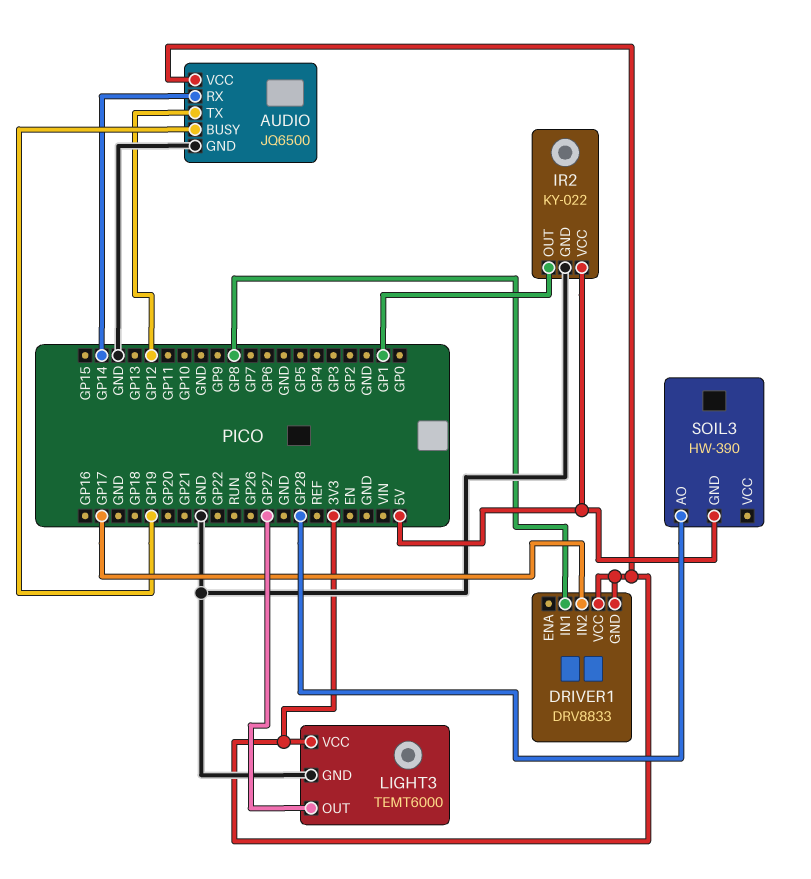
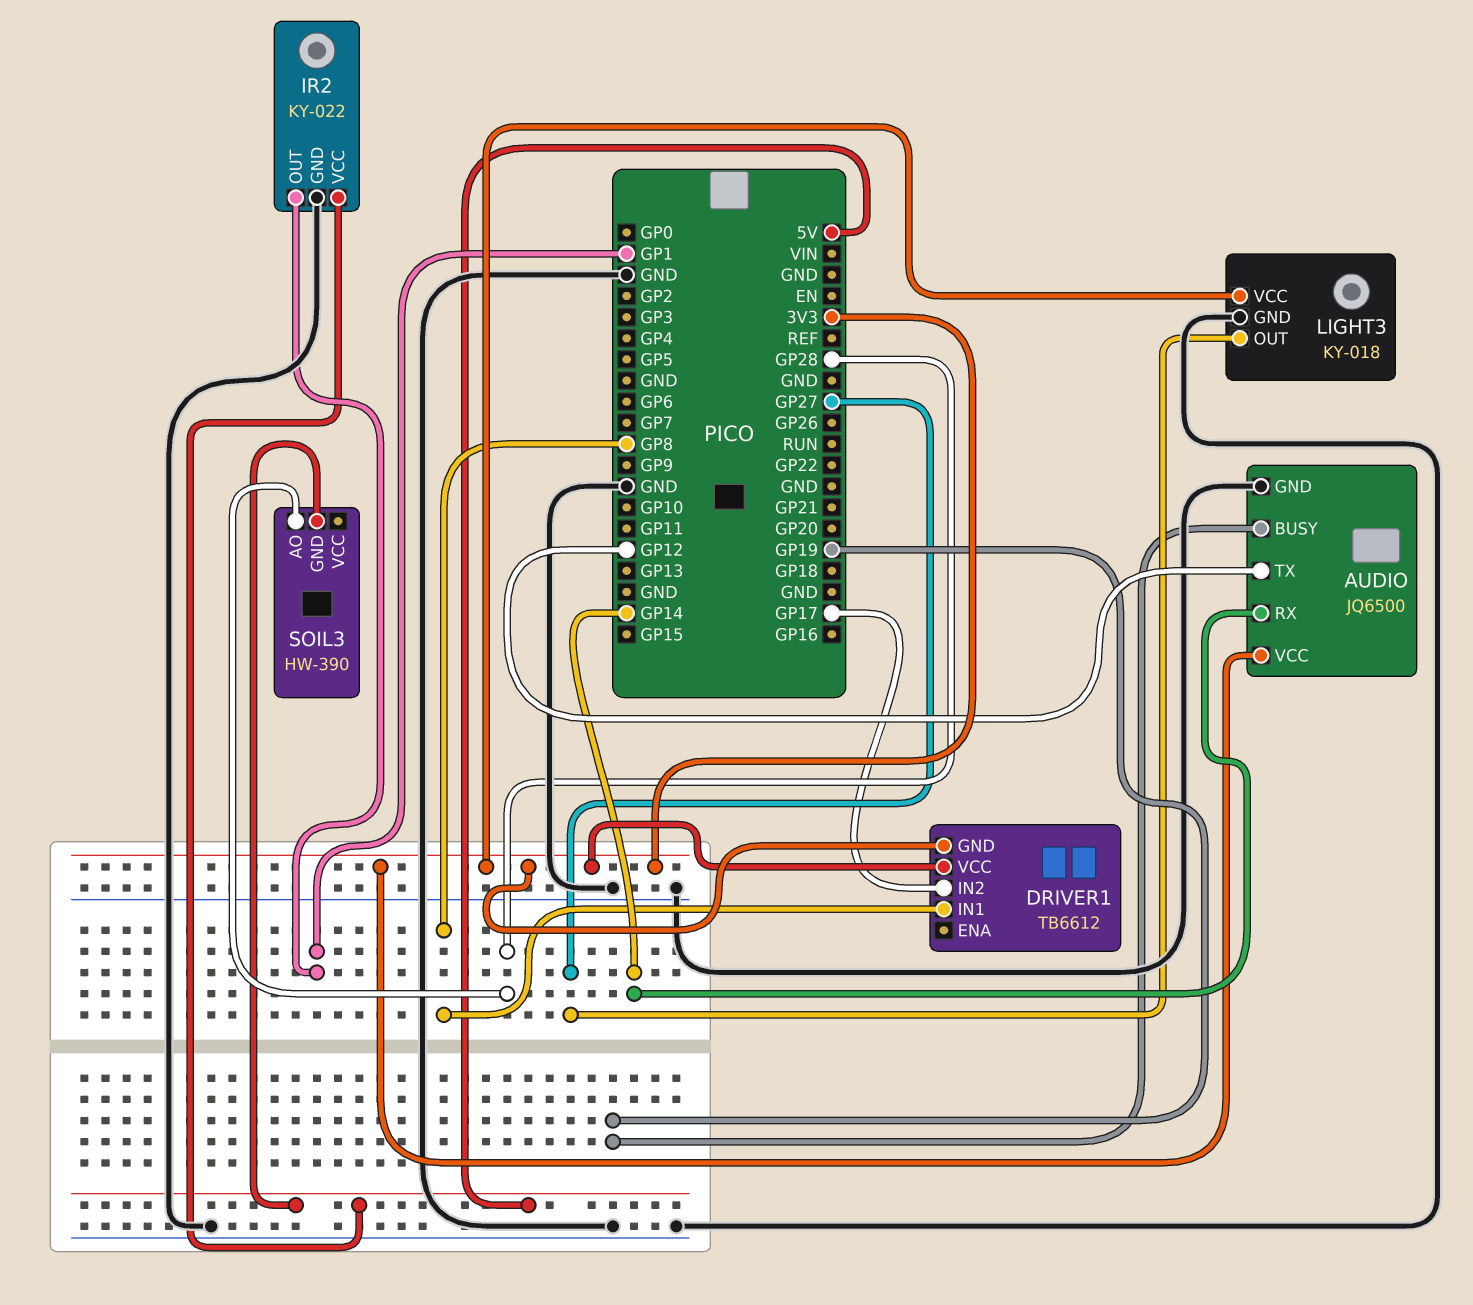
DRIVER1: DRV8833 -> TB6612
LIGHT3: TEMT6000 -> KY-018

